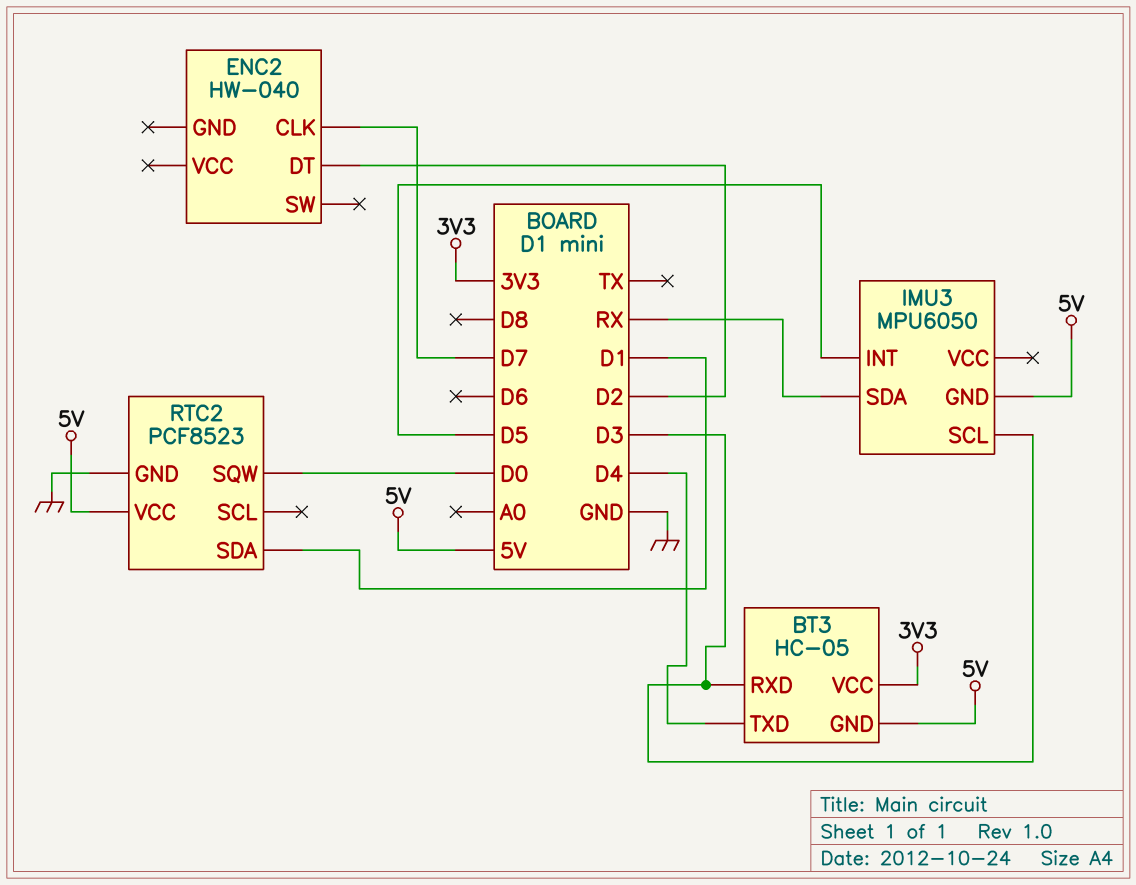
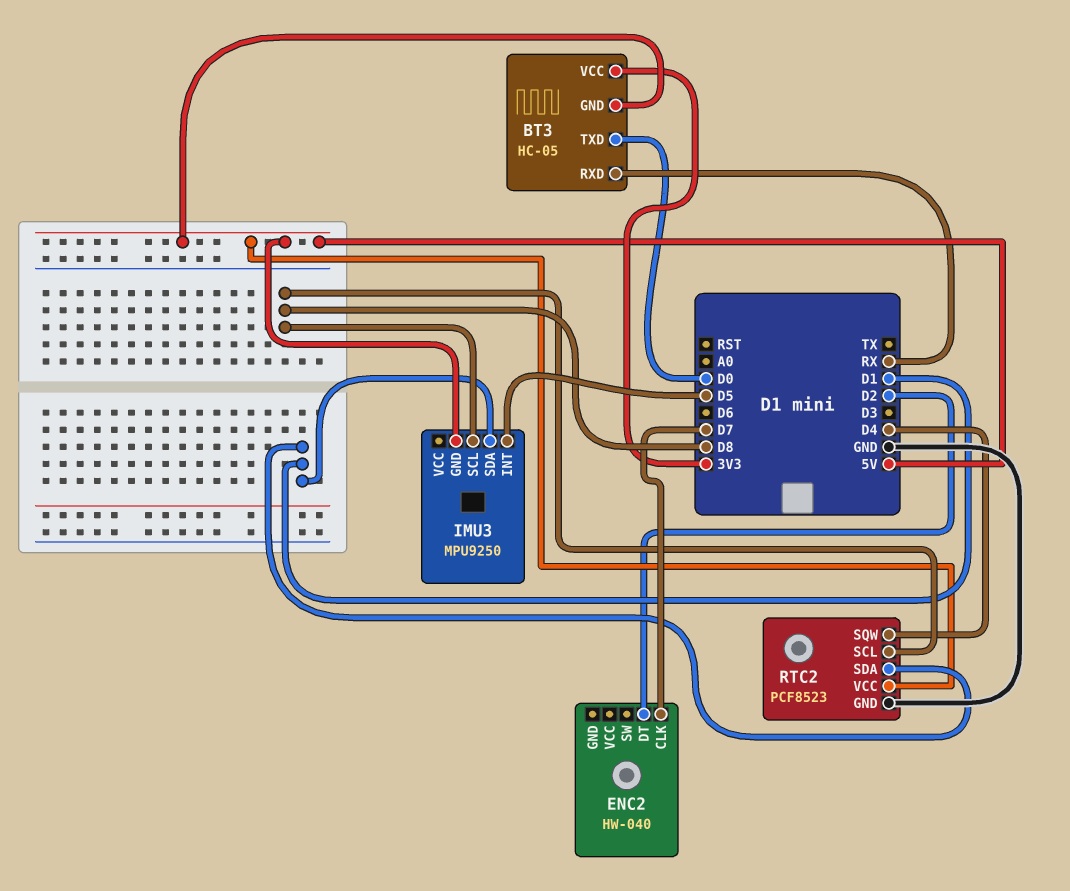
BT3 pin RXD: D3 -> RX
BT3 pin TXD: D4 -> D0
IMU3: MPU6050 -> MPU9250
IMU3 pin SCL: D3 -> D8
IMU3 pin SDA: RX -> D1
RTC2 pin SCL: none -> D8
RTC2 pin SQW: D0 -> D4

